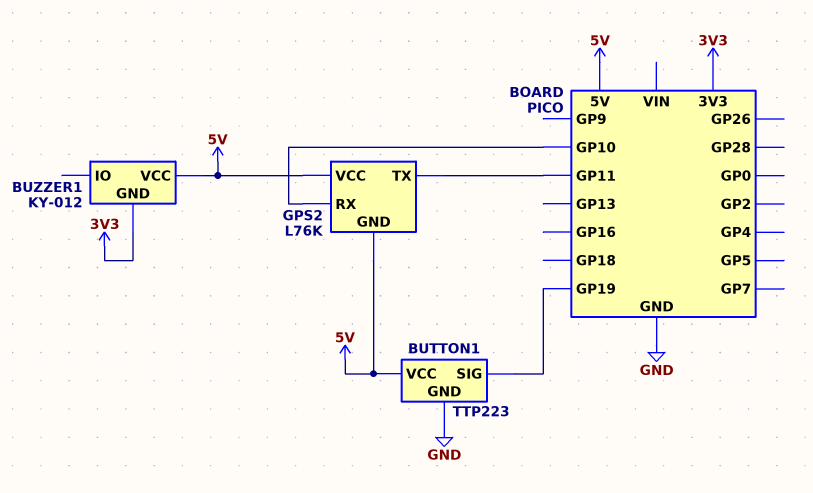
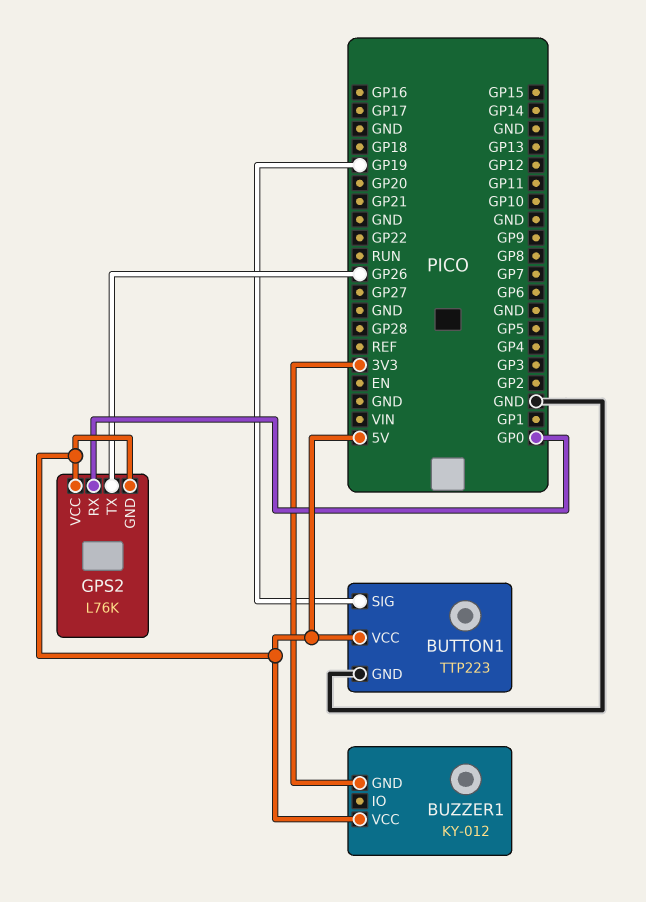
GPS2 pin RX: GP10 -> GP0
GPS2 pin TX: GP11 -> GP26

